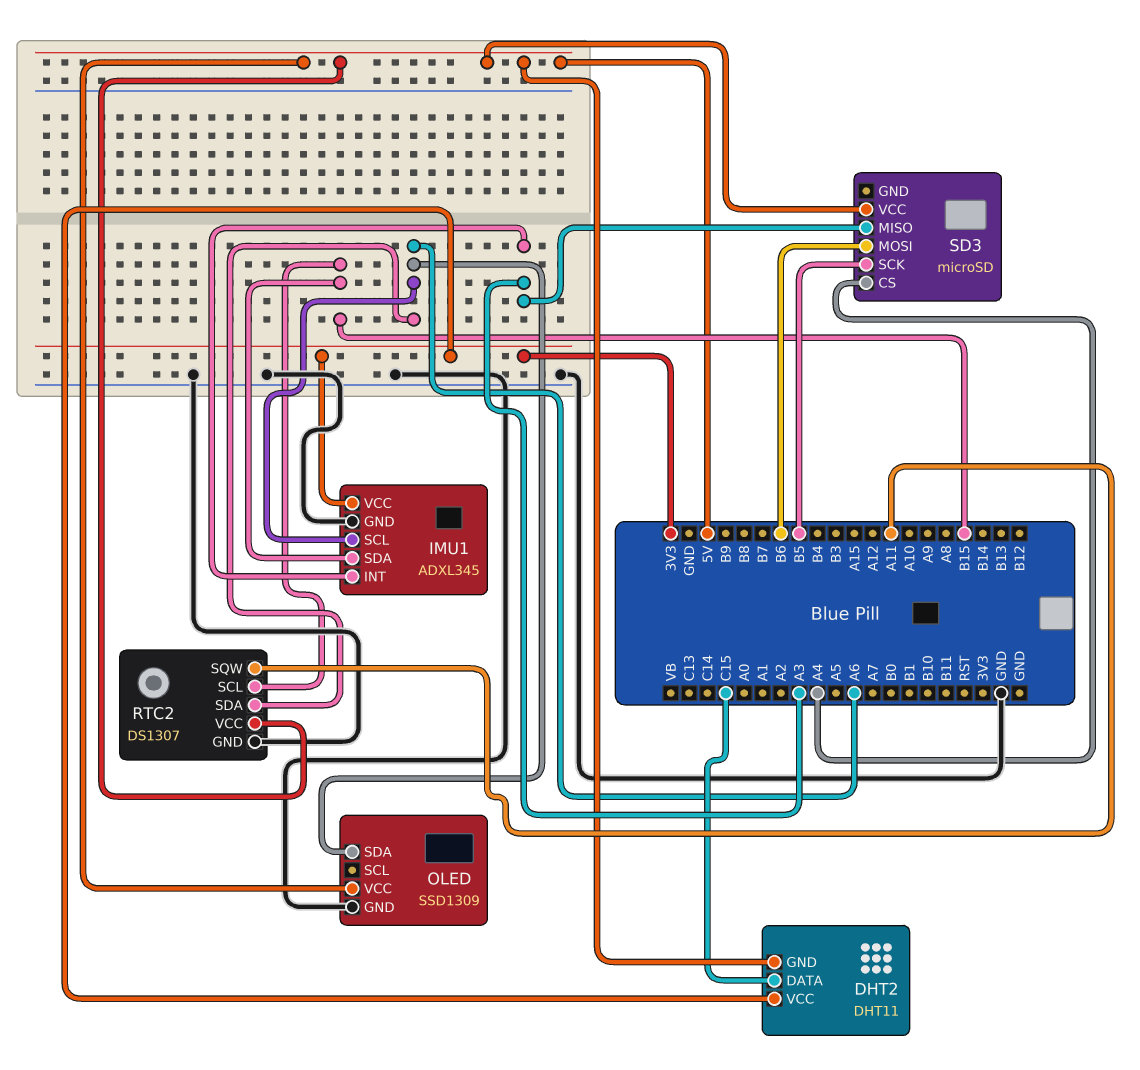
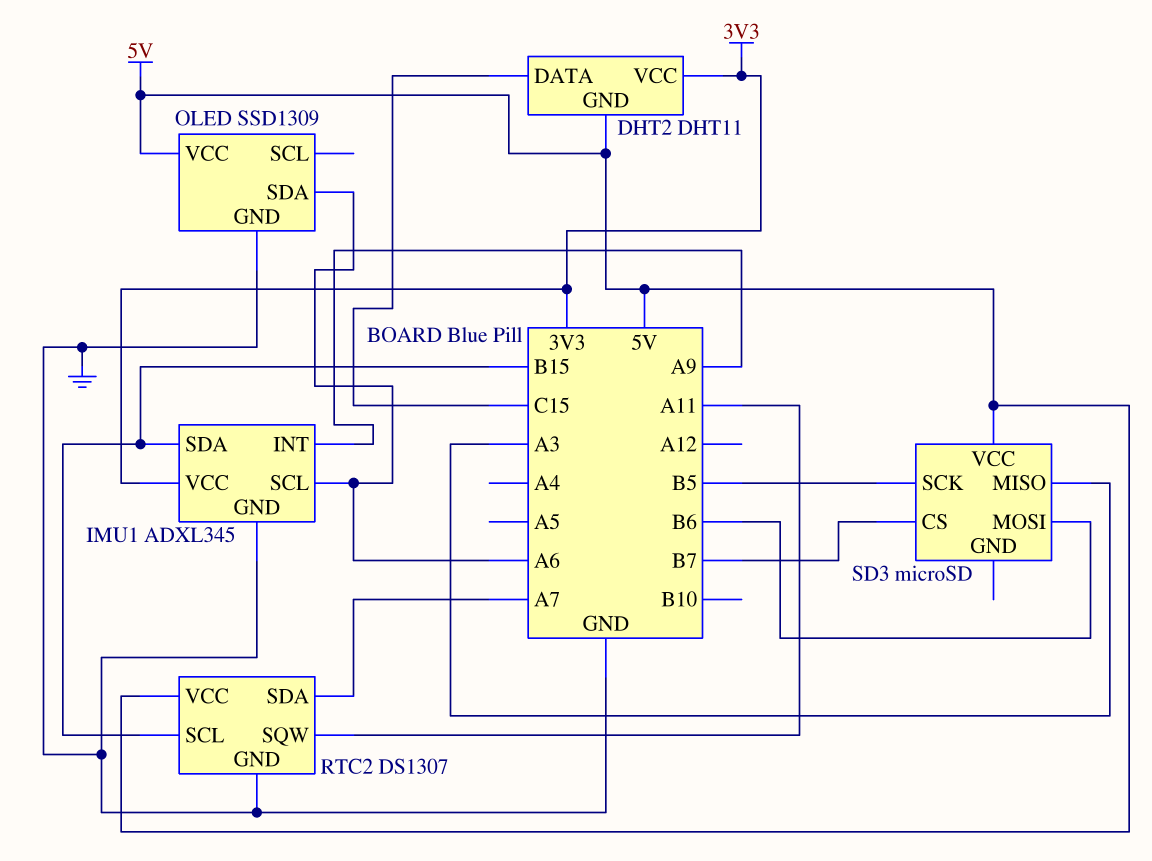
IMU1 pin INT: A3 -> A9
RTC2 pin SDA: A6 -> A7
SD3 pin CS: A4 -> B7

